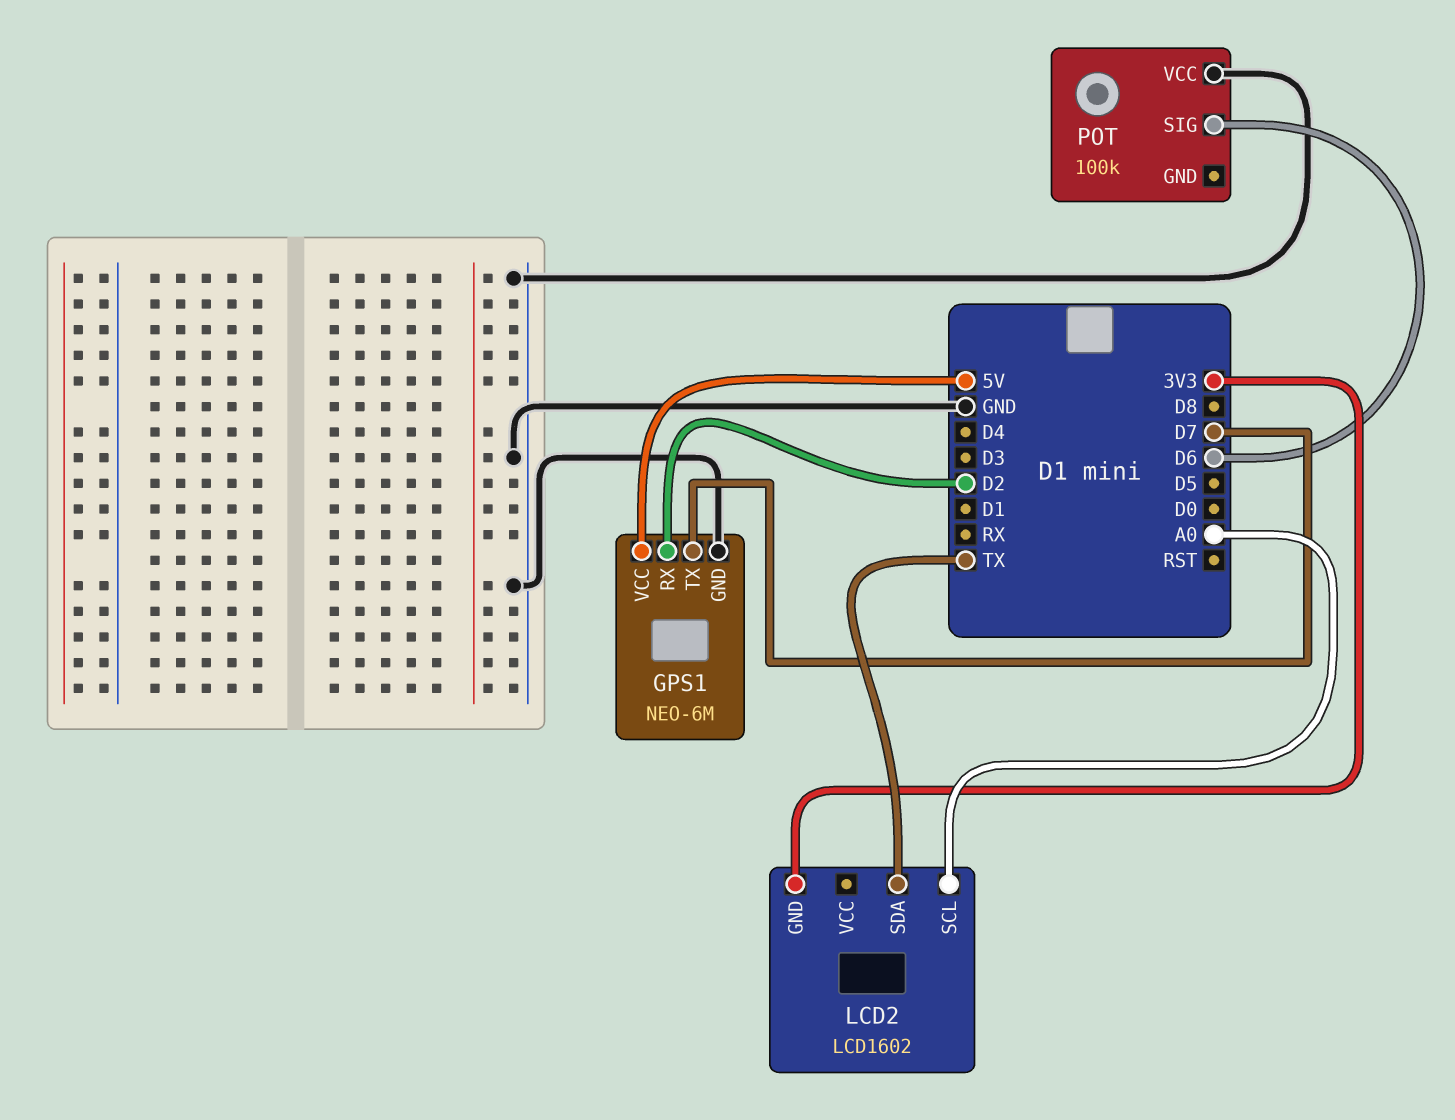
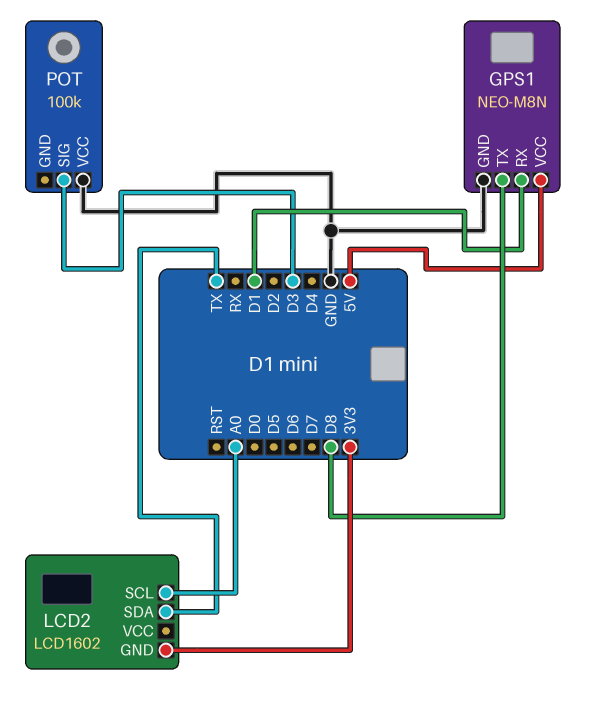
GPS1: NEO-6M -> NEO-M8N
GPS1 pin RX: D2 -> D1
GPS1 pin TX: D7 -> D8
POT pin SIG: D6 -> D3

